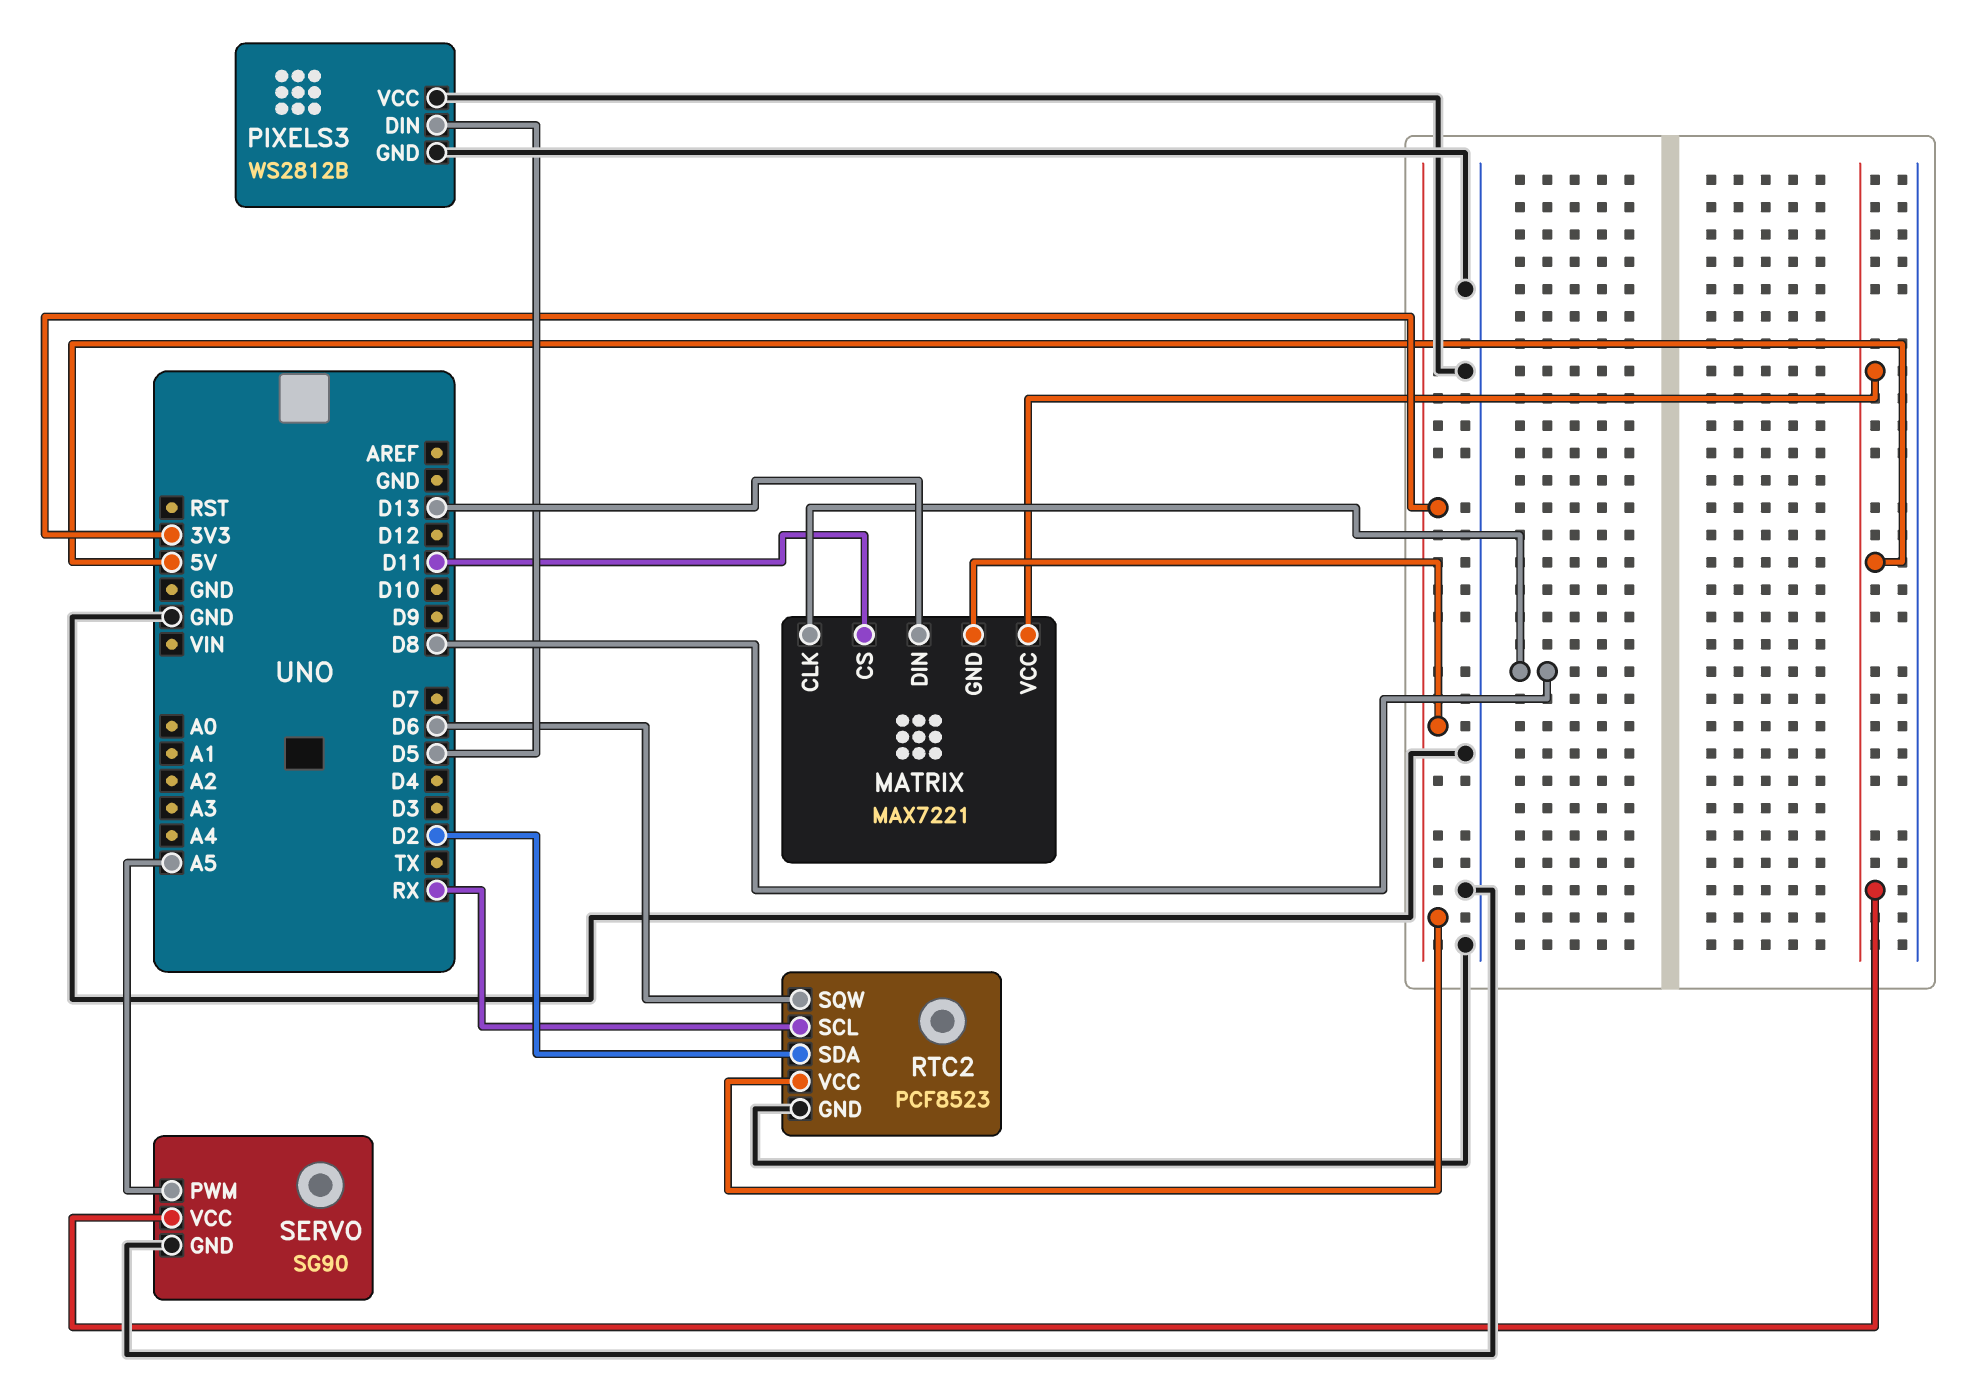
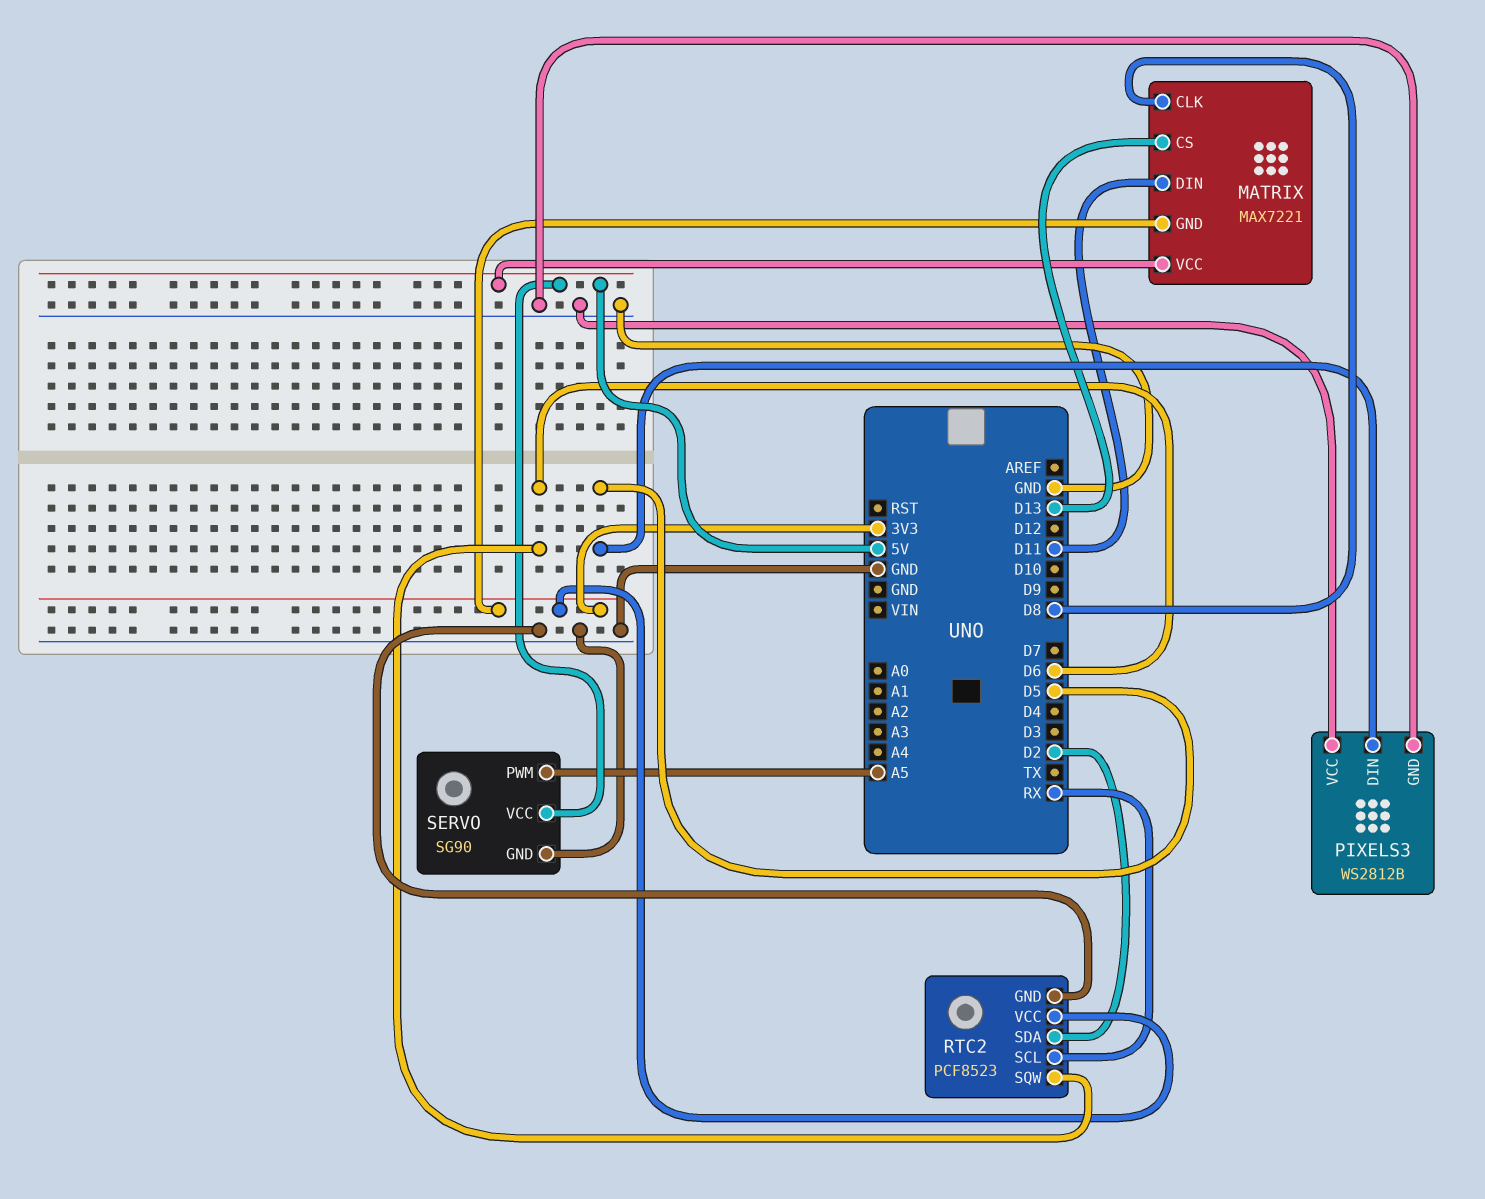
MATRIX pin CS: D11 -> D13
MATRIX pin DIN: D13 -> D11

